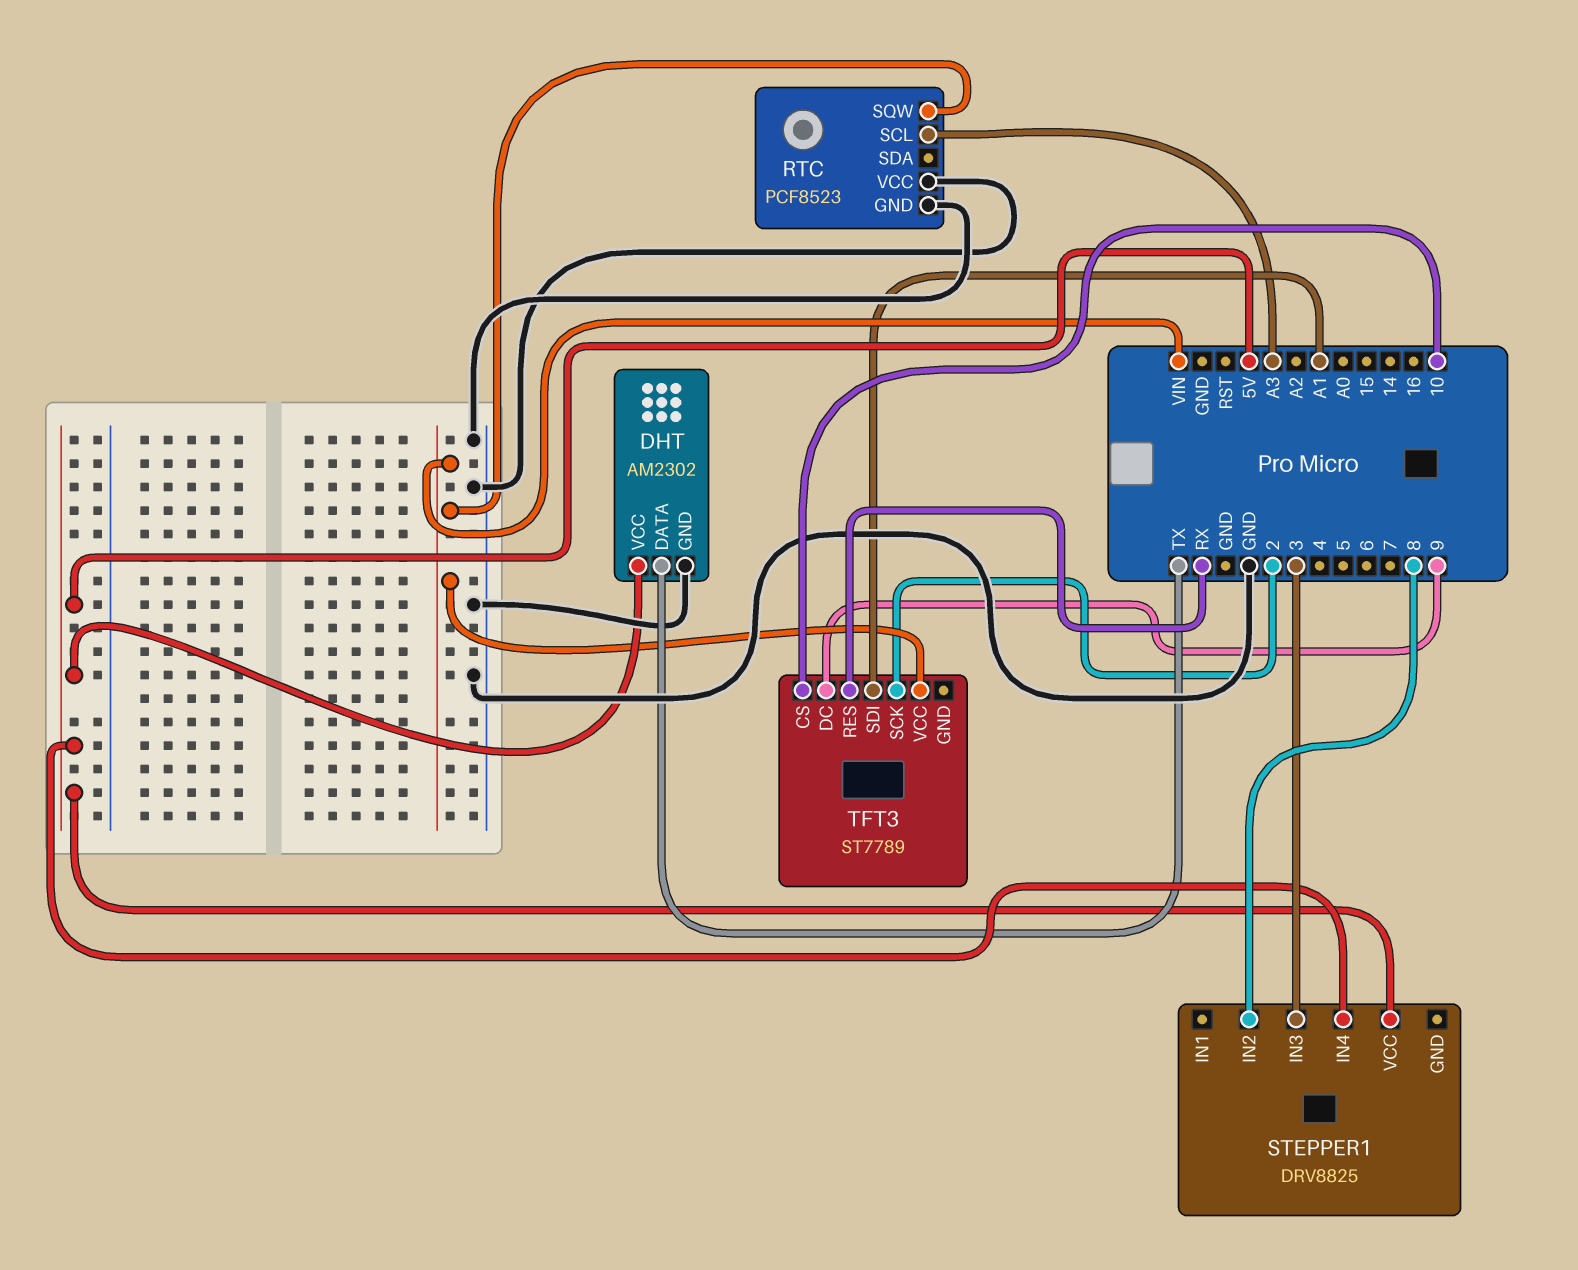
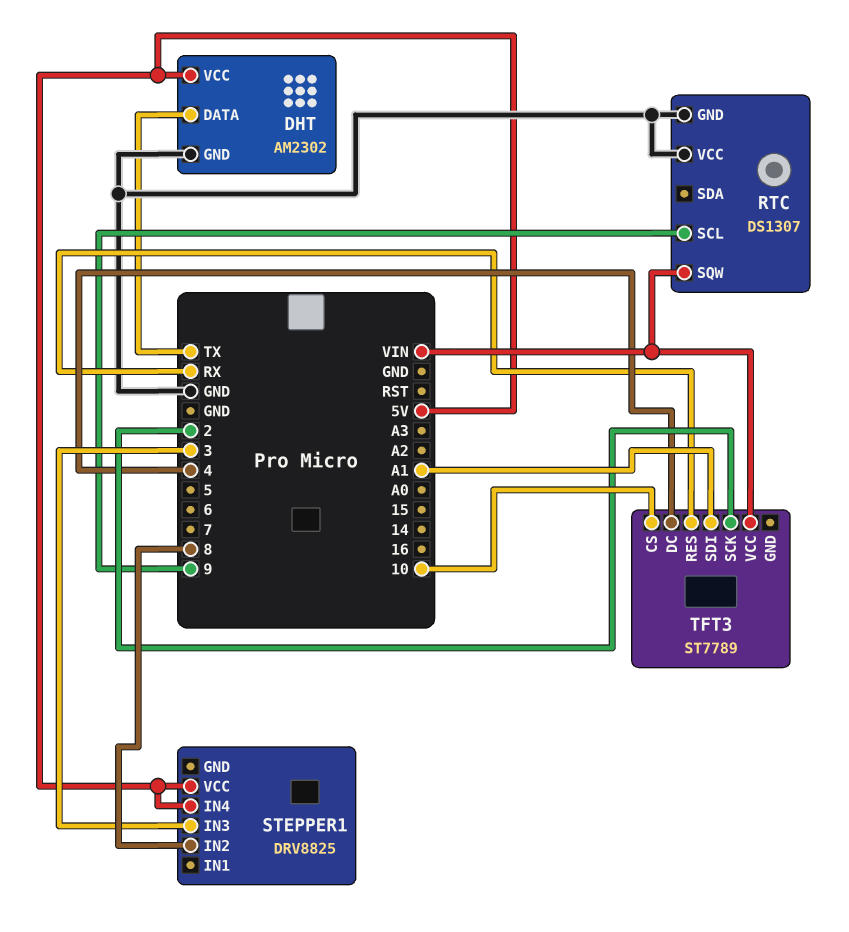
RTC: PCF8523 -> DS1307
RTC pin SCL: A3 -> 9
TFT3 pin DC: 9 -> 4

